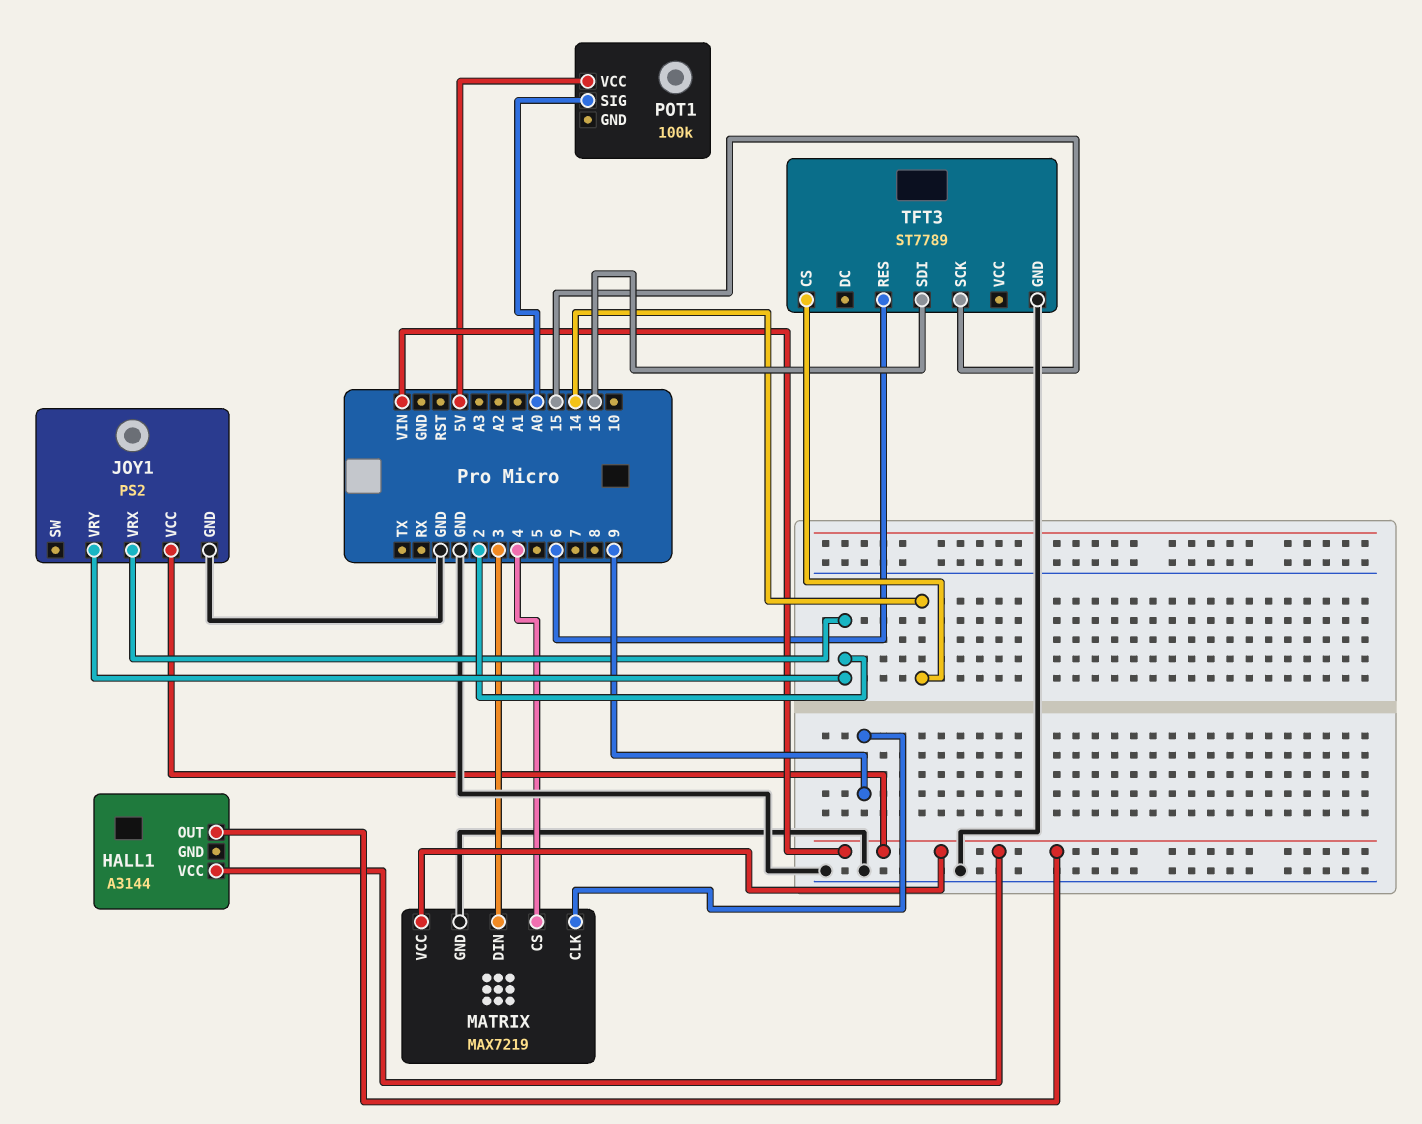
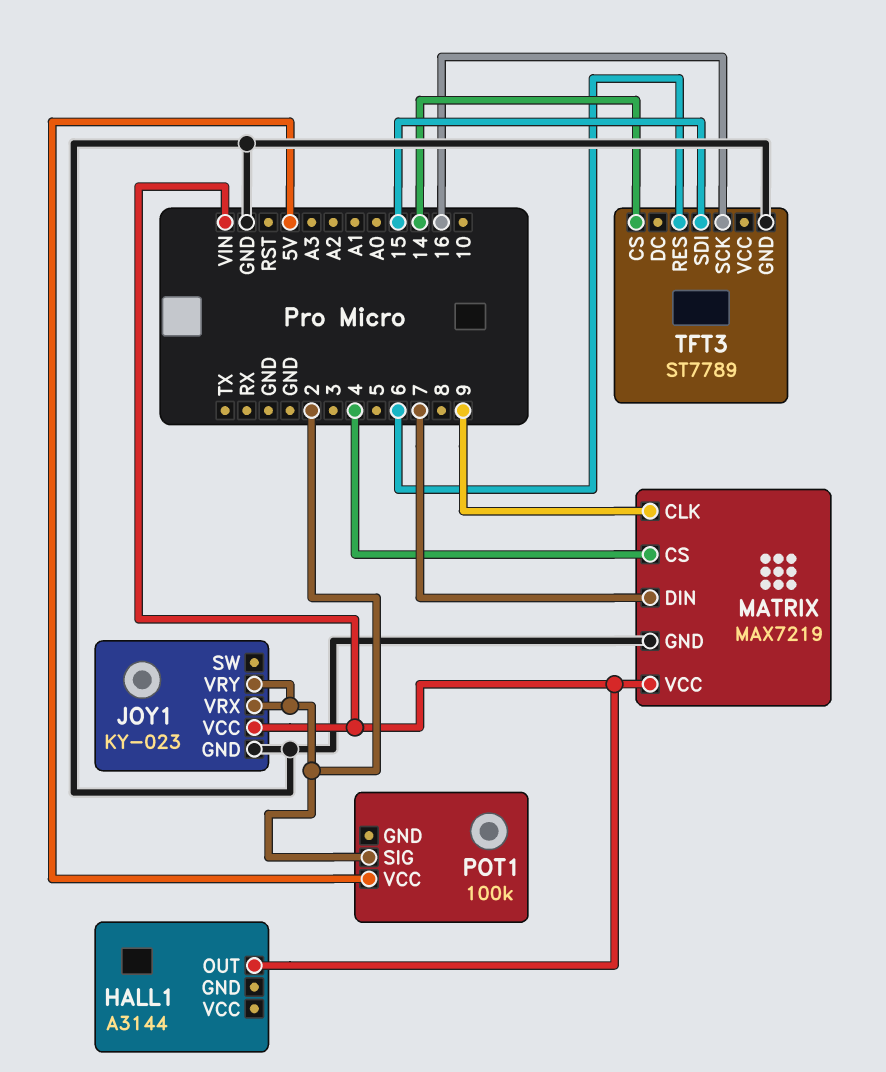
HALL1 pin VCC: VIN -> none
JOY1: PS2 -> KY-023
MATRIX pin DIN: 3 -> 7
POT1 pin SIG: A0 -> 2
TFT3 pin SCK: 15 -> 16
TFT3 pin SDI: 16 -> 15

